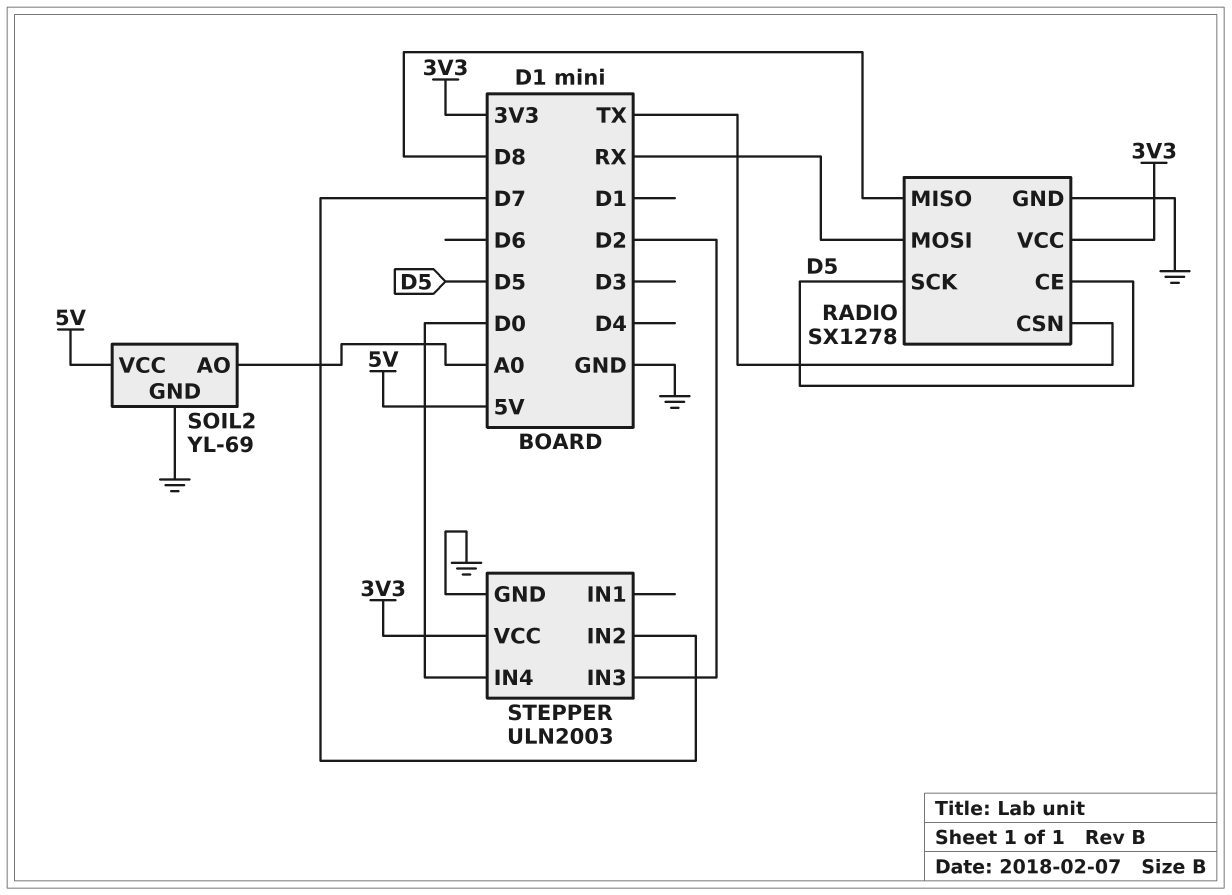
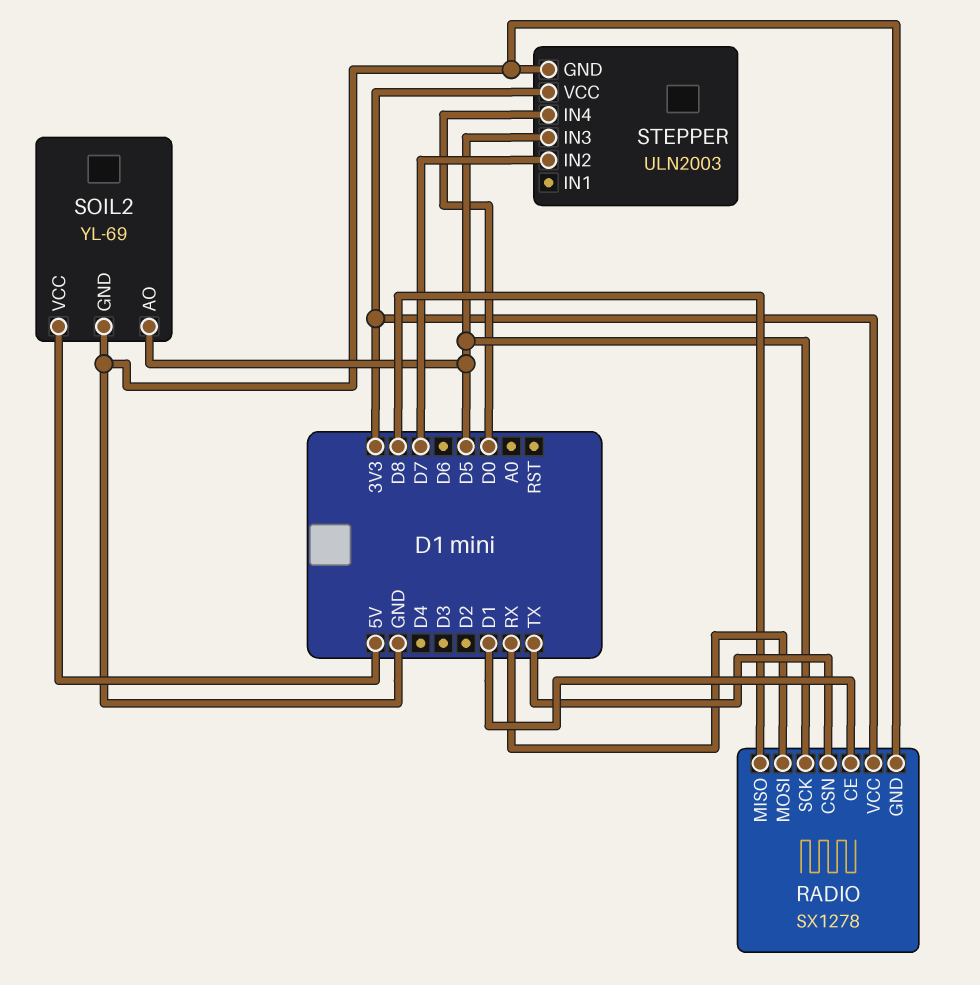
RADIO pin CE: D5 -> D1
SOIL2 pin AO: A0 -> D5
STEPPER pin IN3: D2 -> D5

